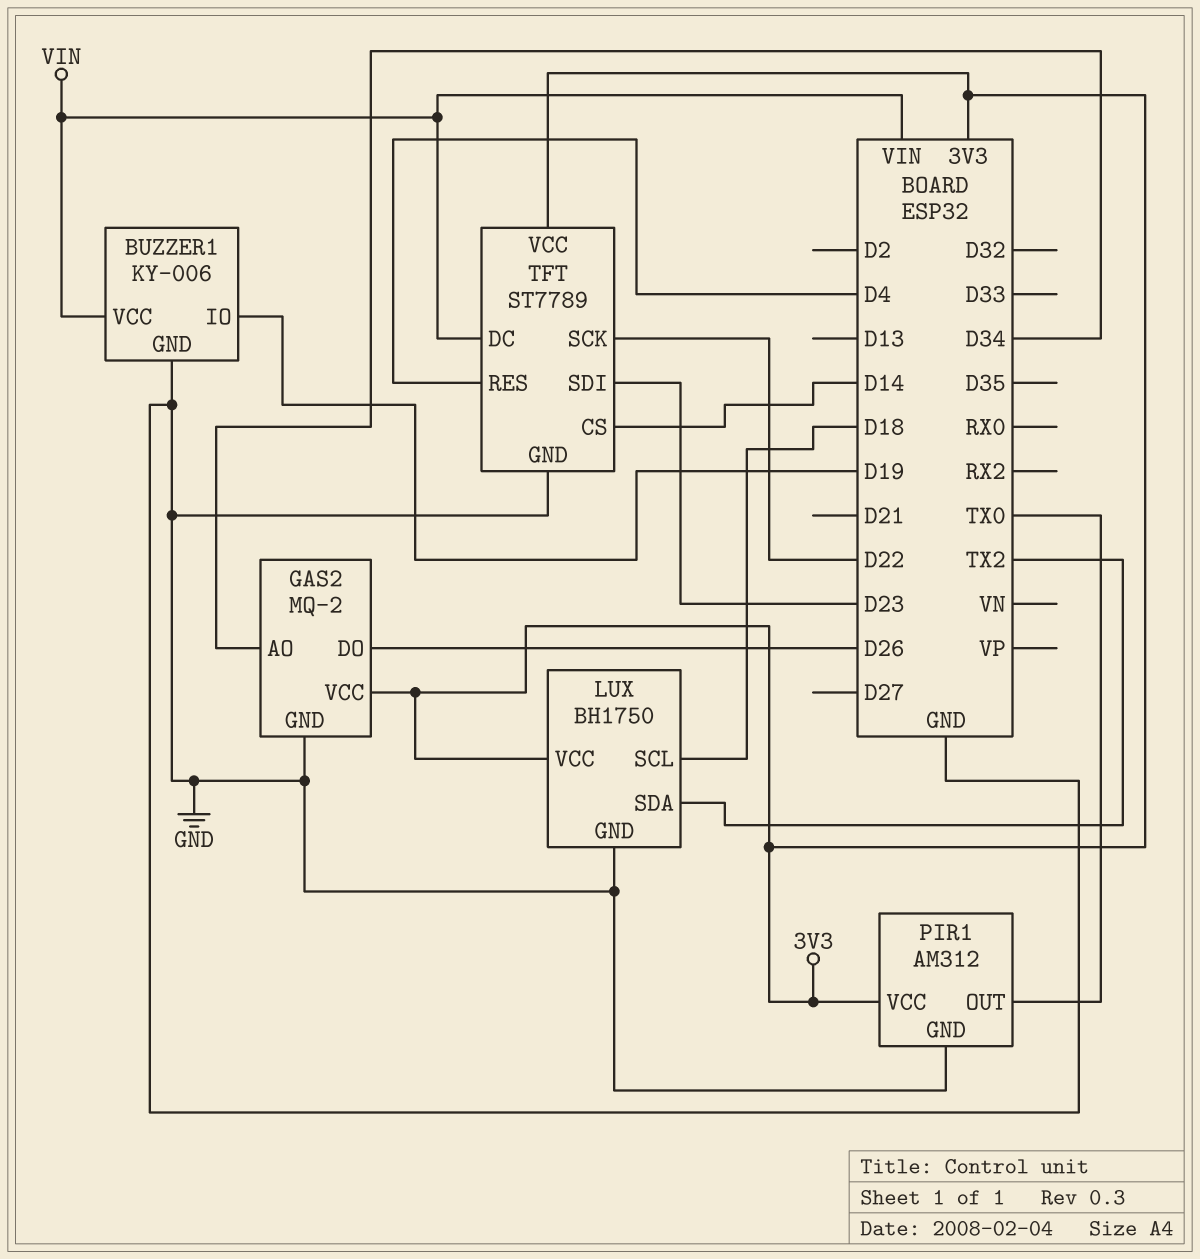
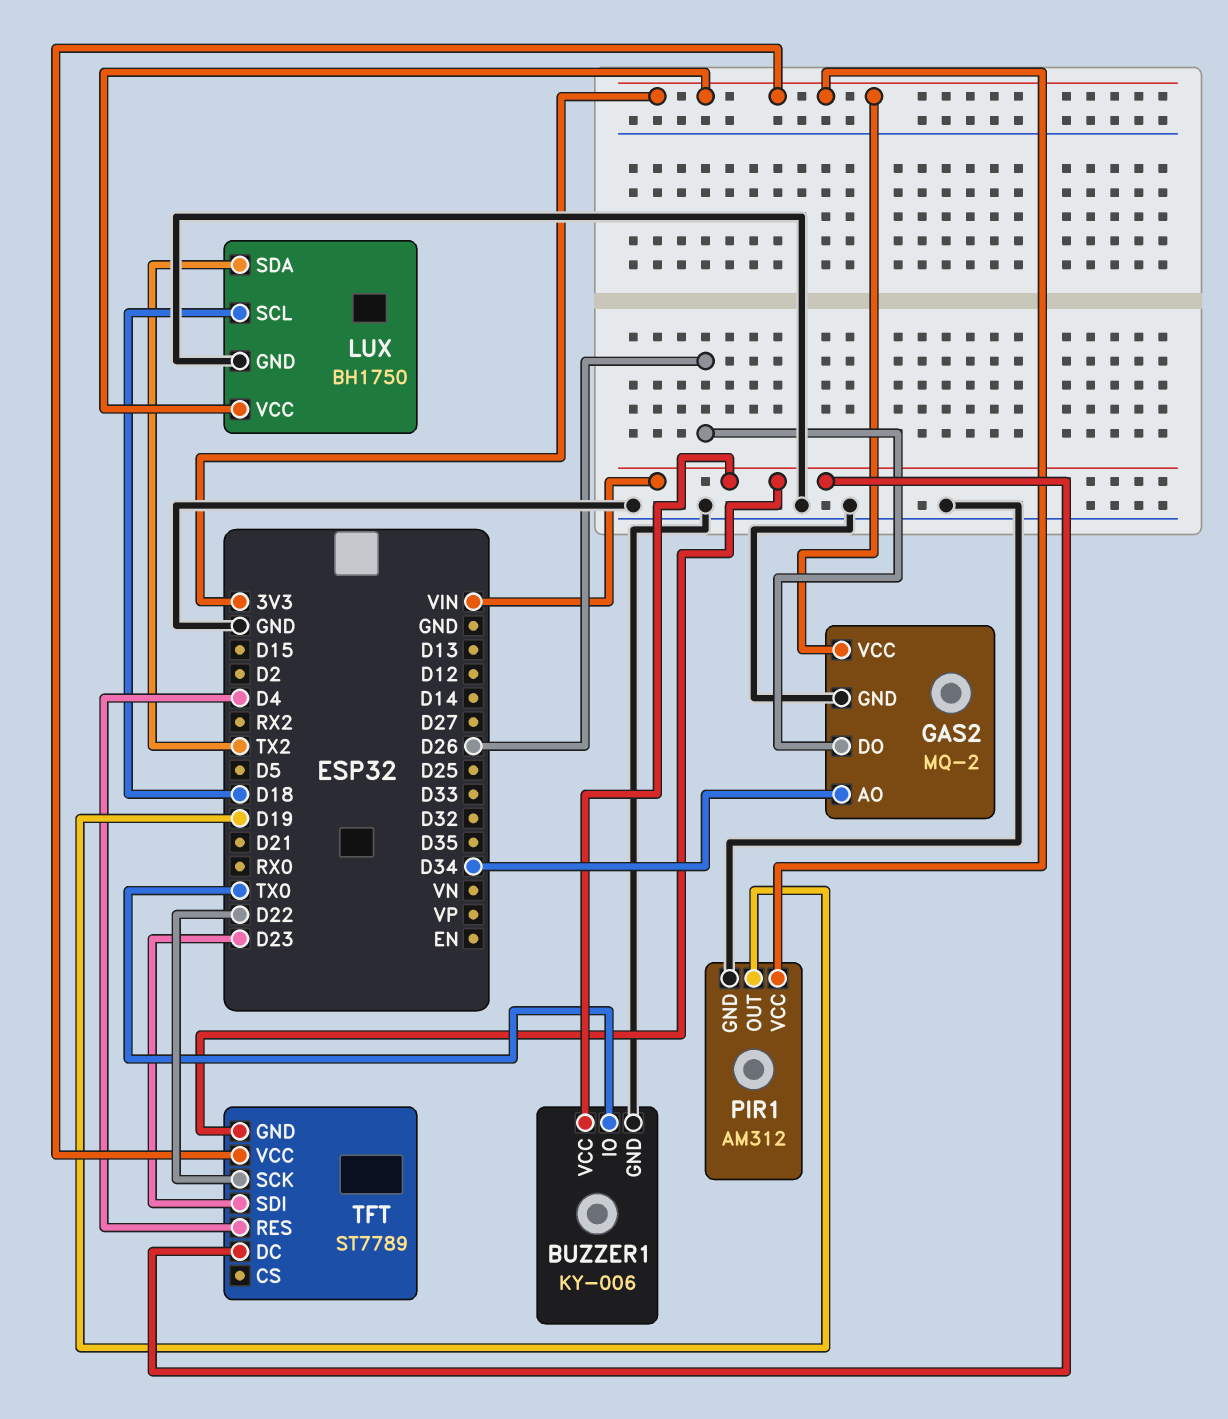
BUZZER1 pin IO: D19 -> TX0
PIR1 pin OUT: TX0 -> D19
TFT pin CS: D14 -> none
TFT pin GND: GND -> VIN

